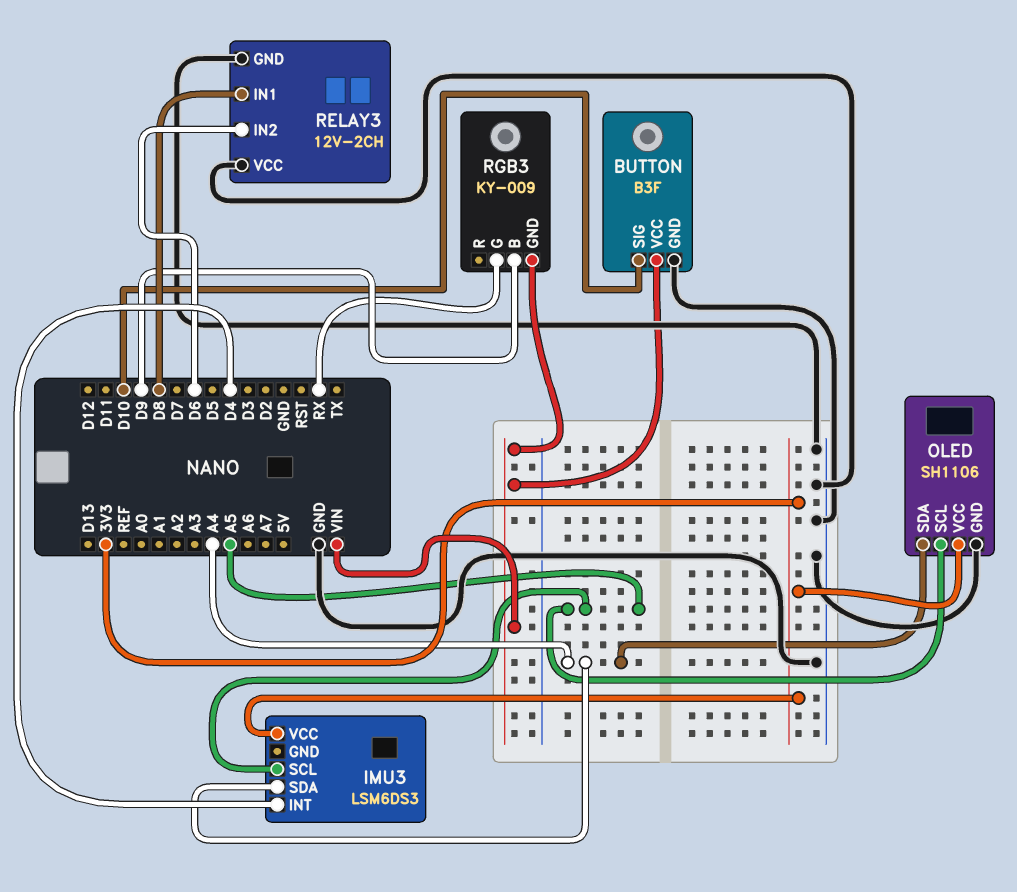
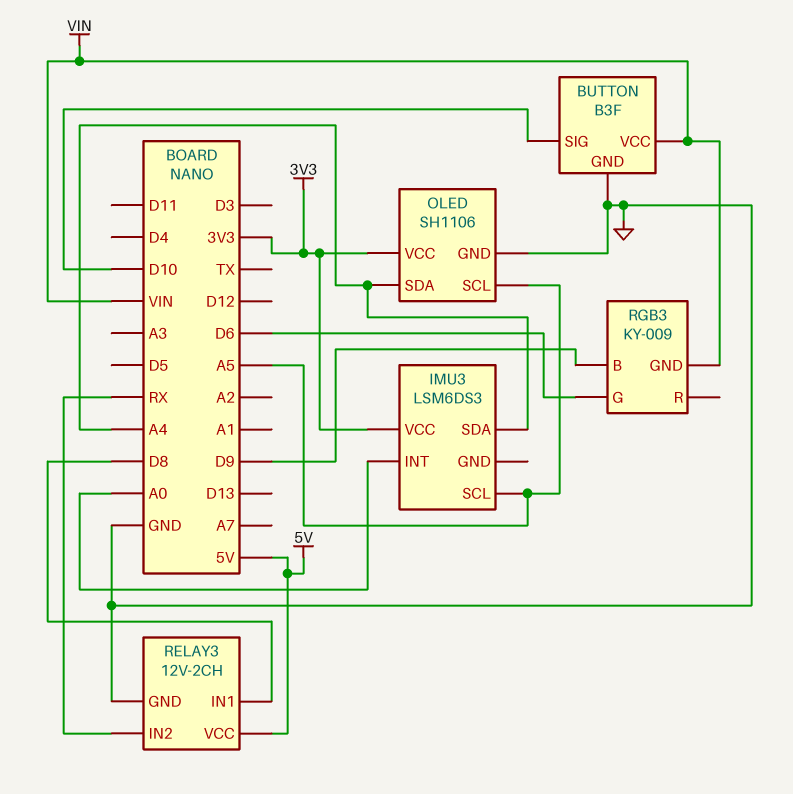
IMU3 pin INT: D4 -> A0
RELAY3 pin IN2: D6 -> RX
RELAY3 pin VCC: GND -> 5V
RGB3 pin G: RX -> D6

